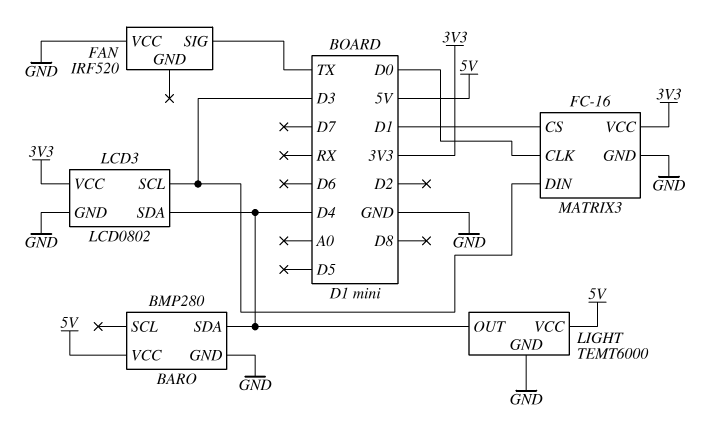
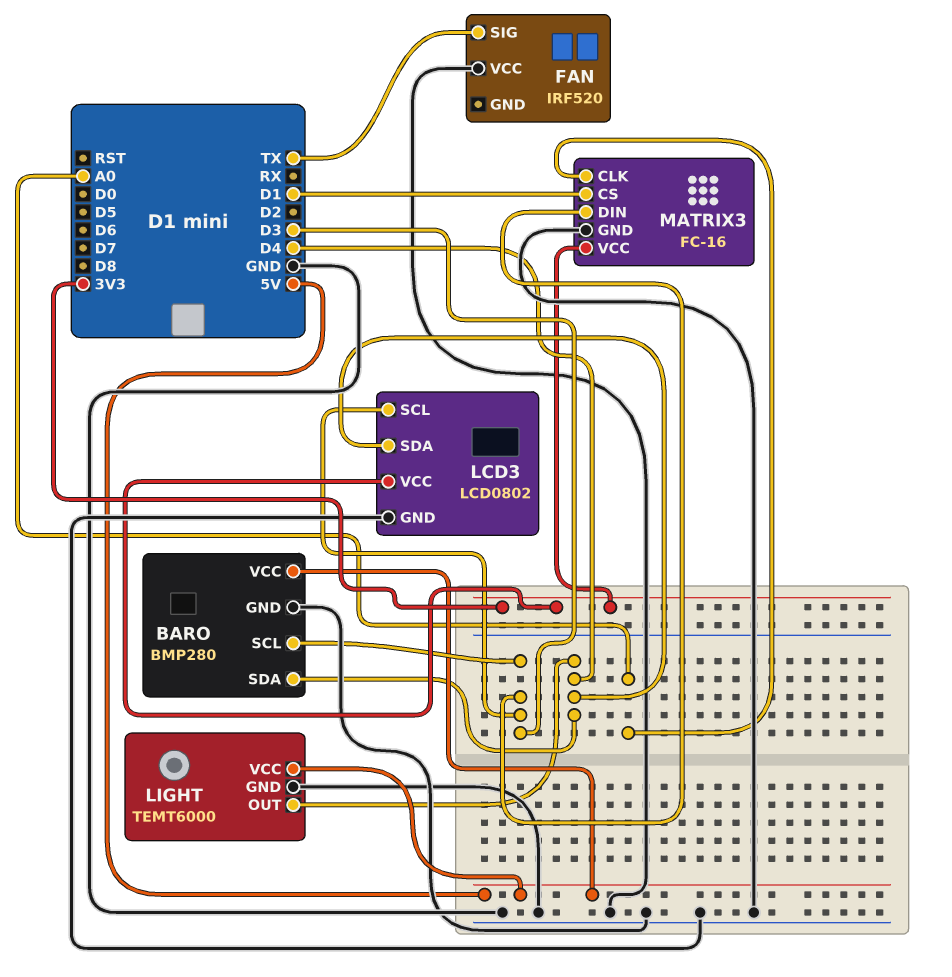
BARO pin SCL: none -> D3
MATRIX3 pin CLK: D0 -> A0

